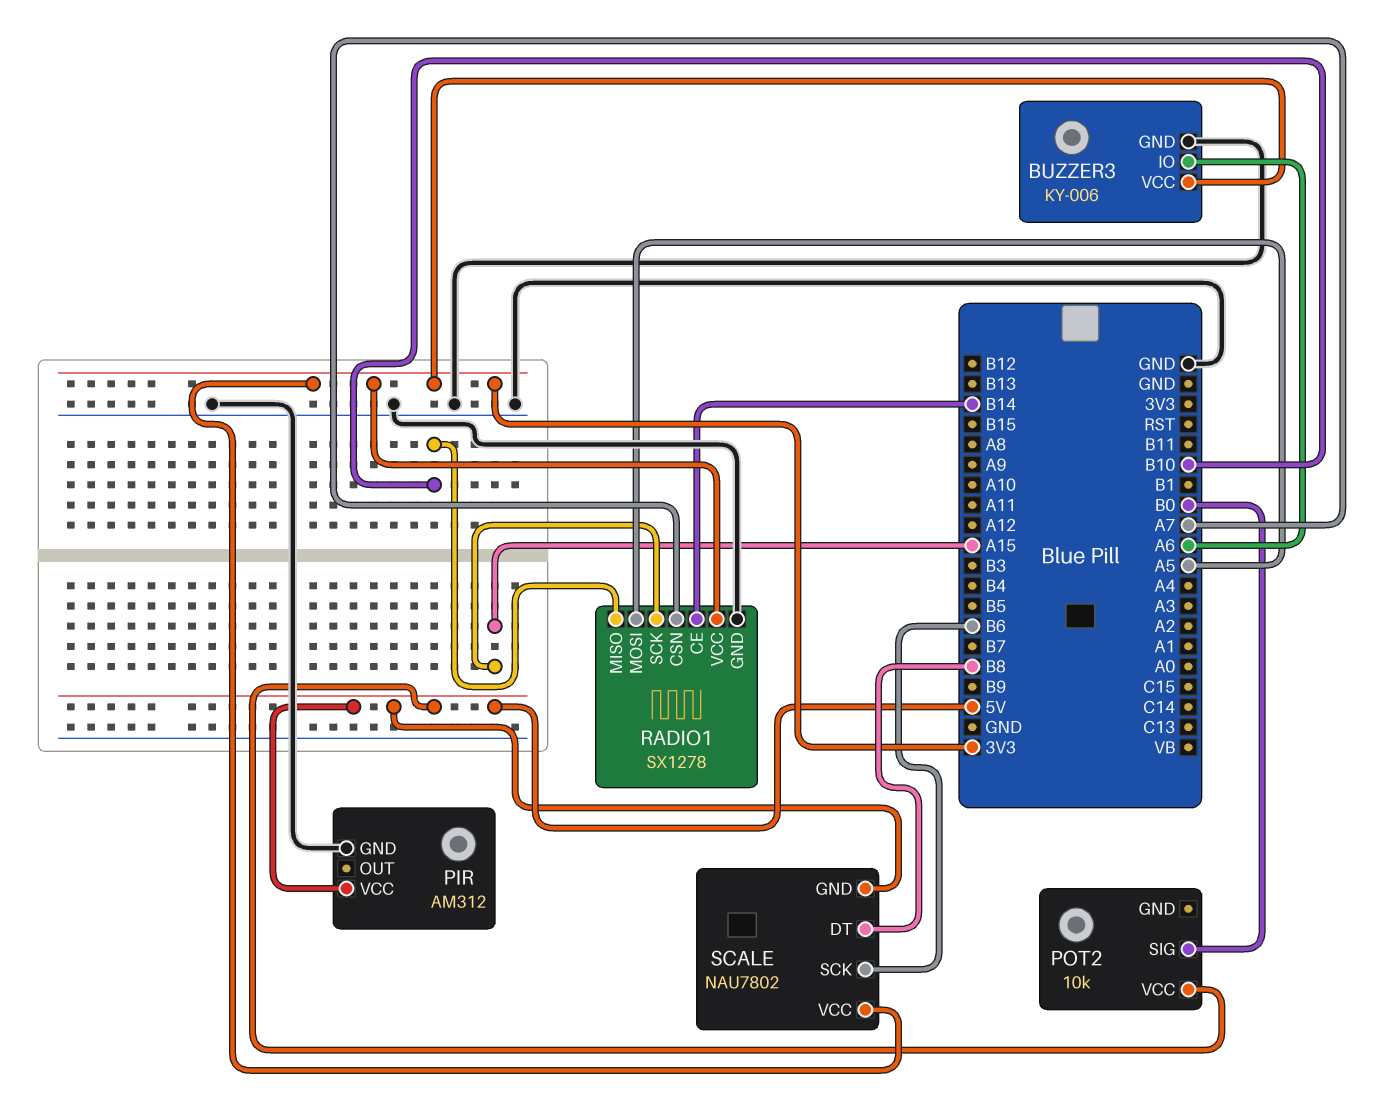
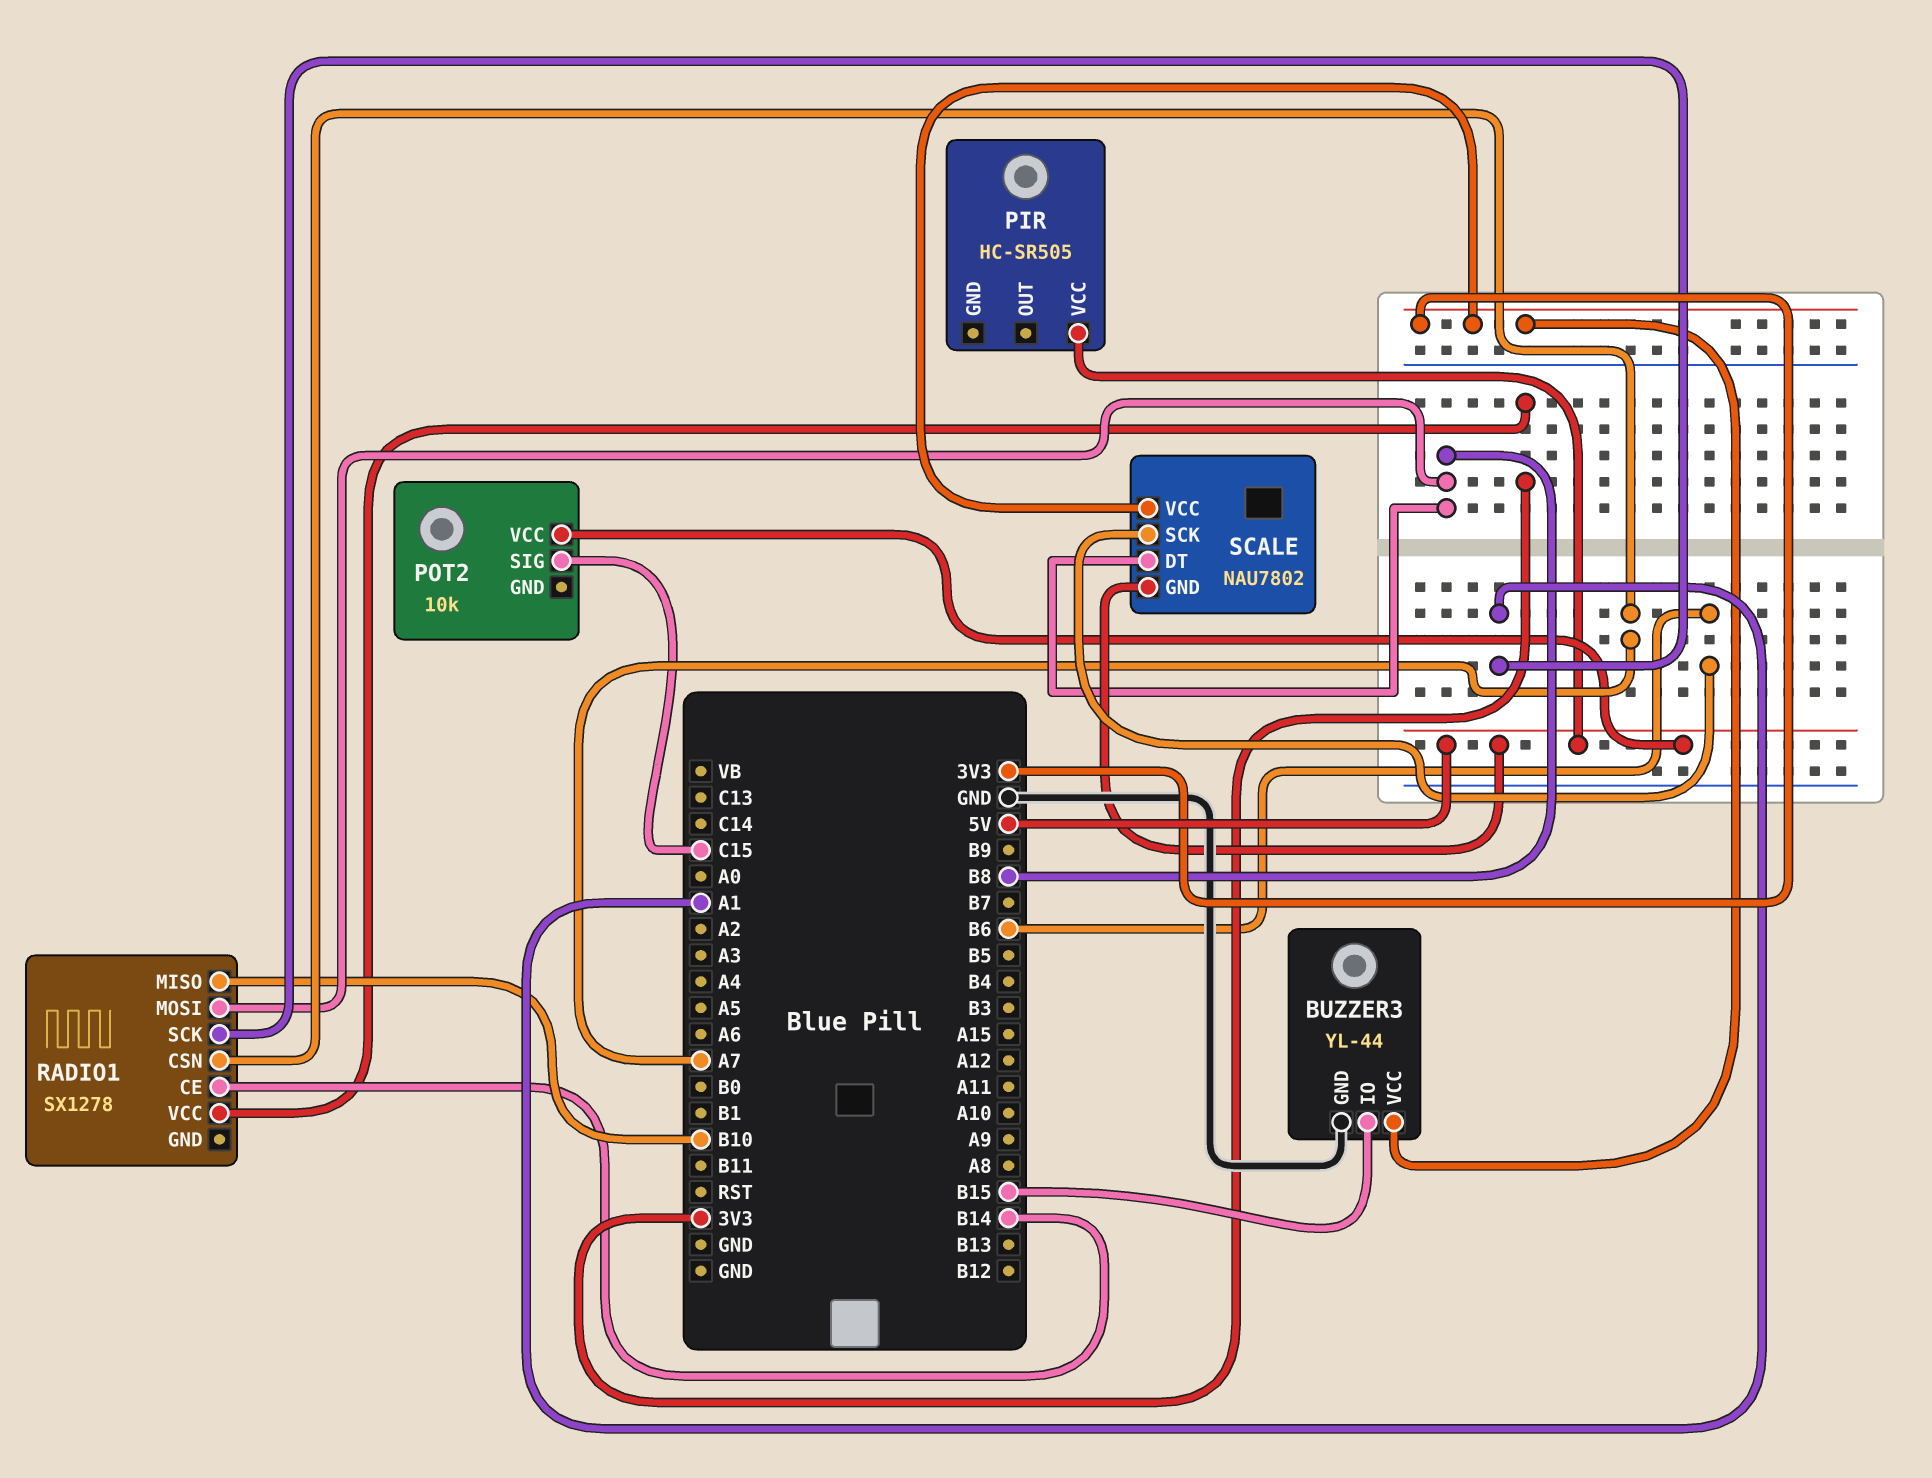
BUZZER3: KY-006 -> YL-44
BUZZER3 pin IO: A6 -> B15
PIR: AM312 -> HC-SR505
PIR pin GND: GND -> none
POT2 pin SIG: B0 -> C15
RADIO1 pin GND: GND -> none
RADIO1 pin MOSI: A5 -> B8
RADIO1 pin SCK: A15 -> A1

